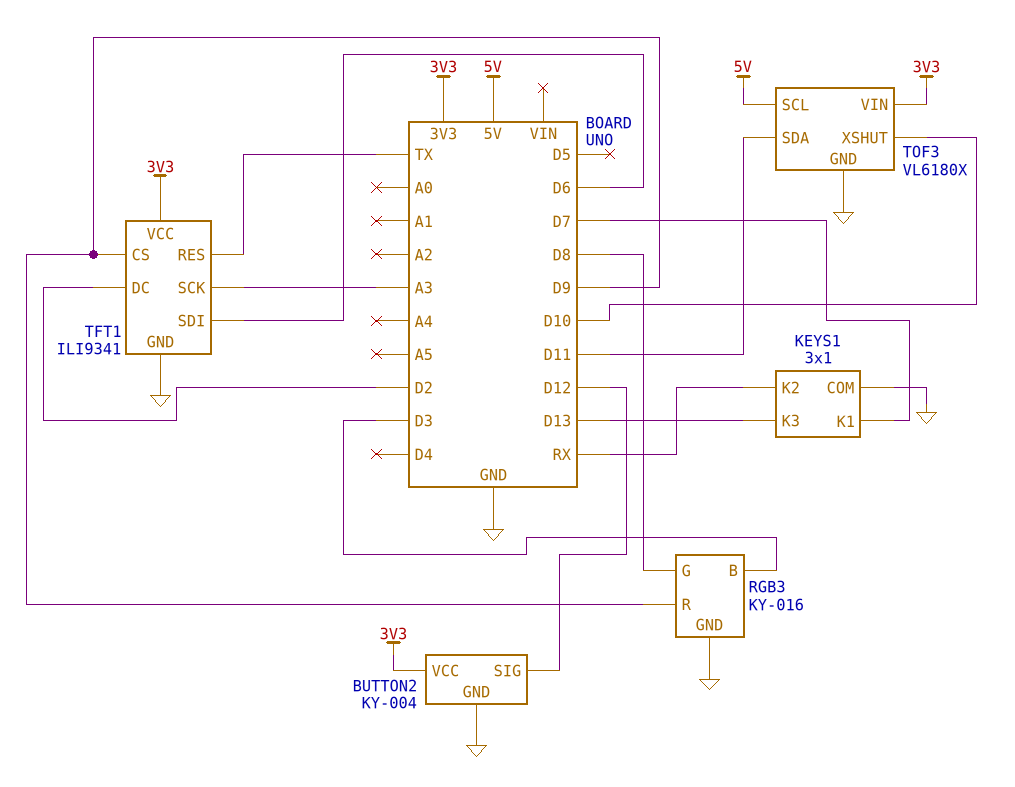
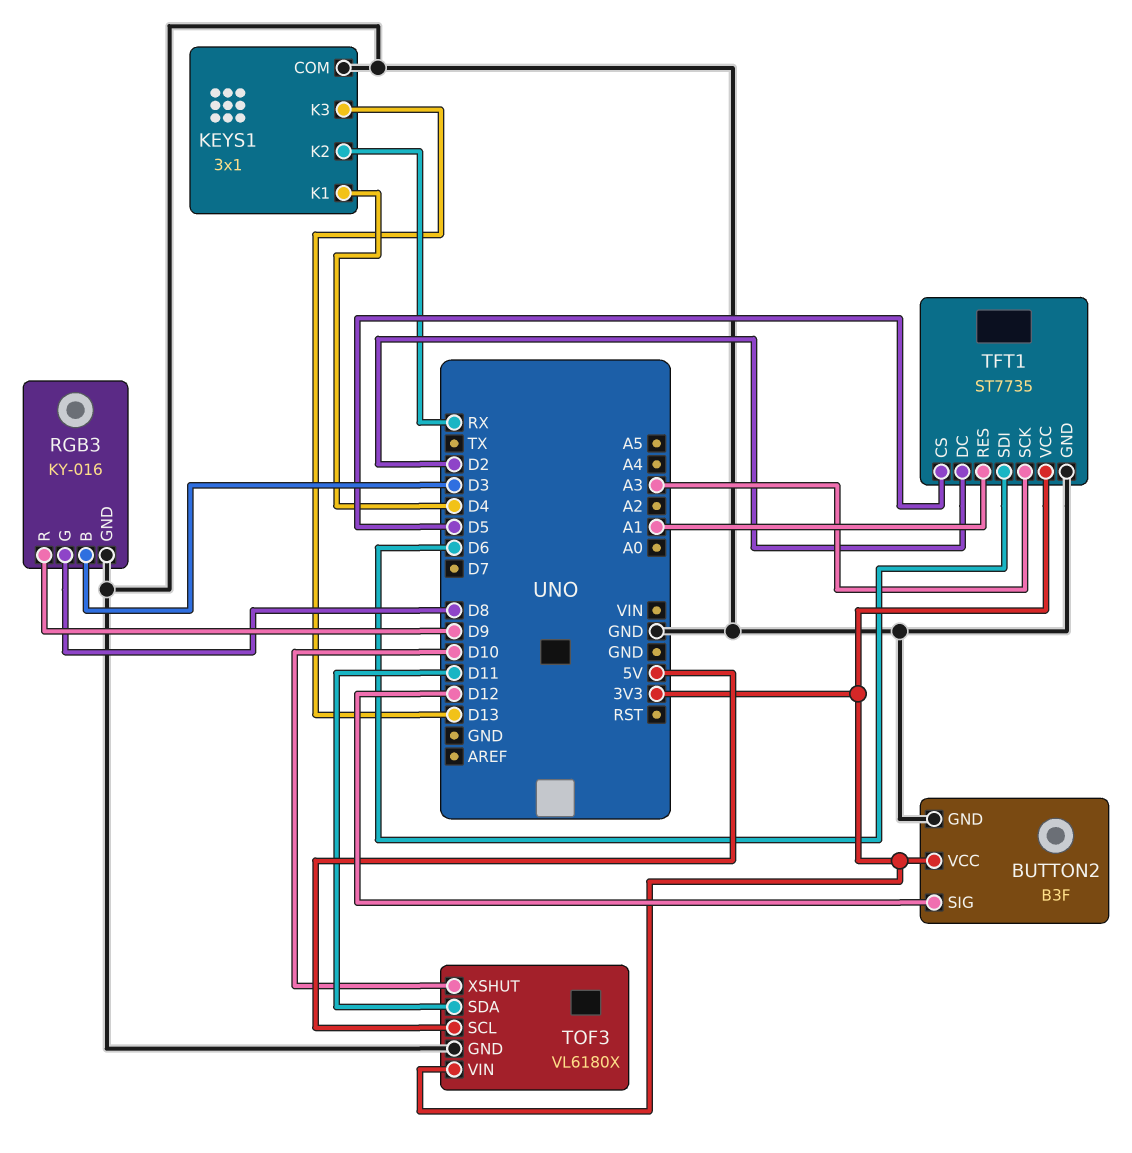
BUTTON2: KY-004 -> B3F
KEYS1 pin K1: D7 -> D4
TFT1: ILI9341 -> ST7735
TFT1 pin CS: D9 -> D5
TFT1 pin RES: TX -> A1

